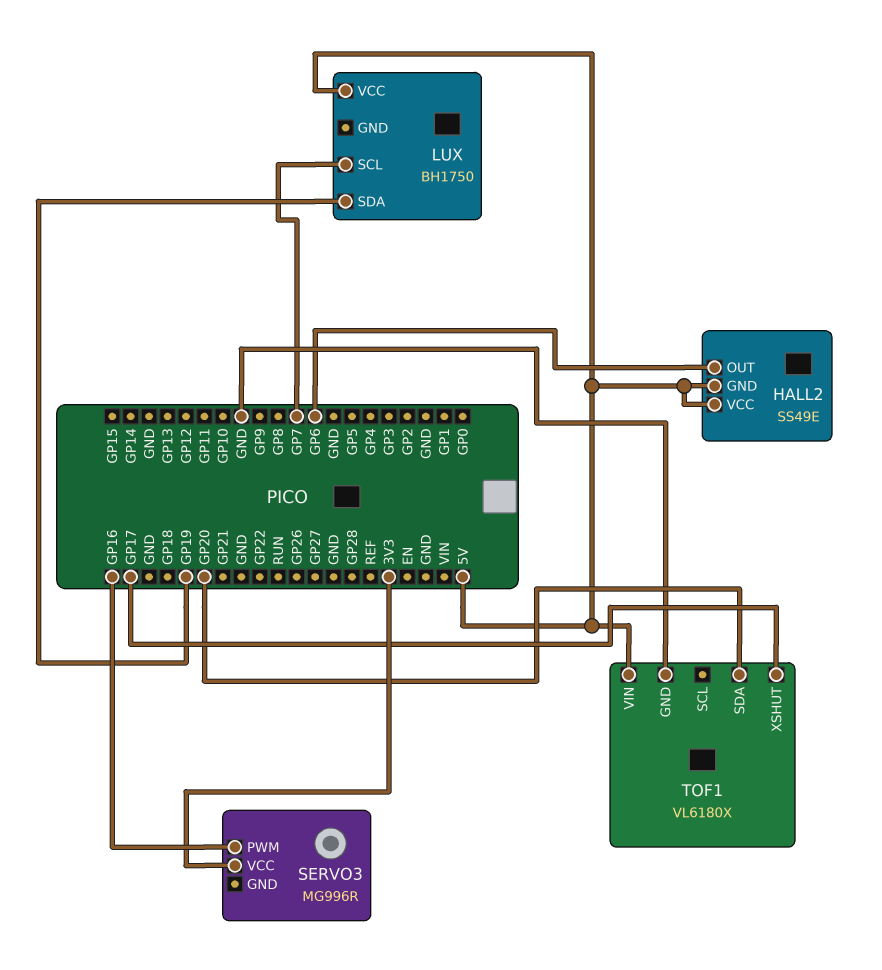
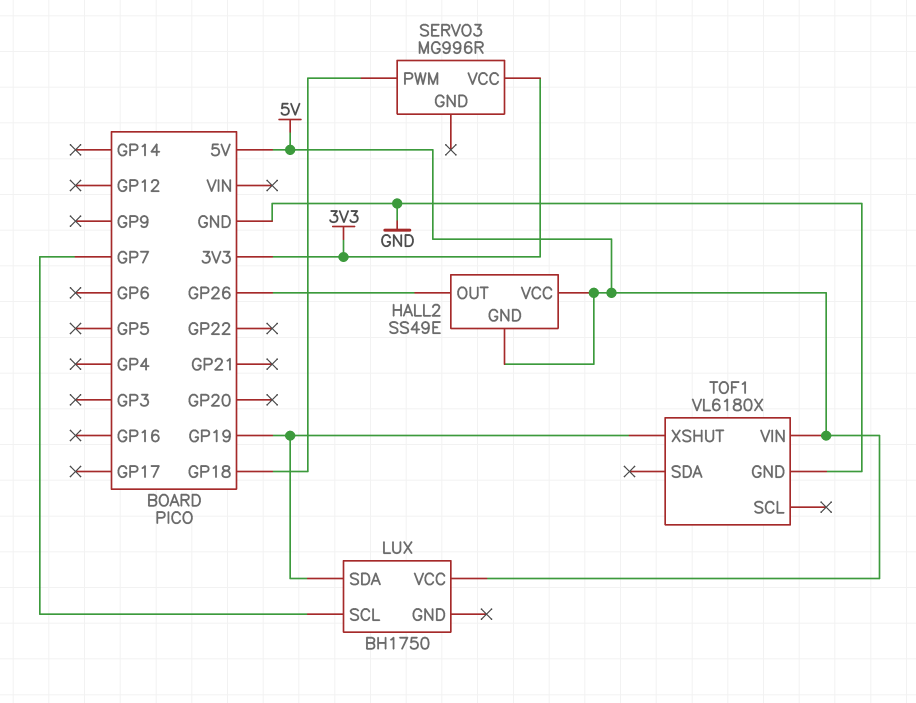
HALL2 pin OUT: GP6 -> GP26
SERVO3 pin PWM: GP16 -> GP18
TOF1 pin SDA: GP20 -> none
TOF1 pin XSHUT: GP17 -> GP19

